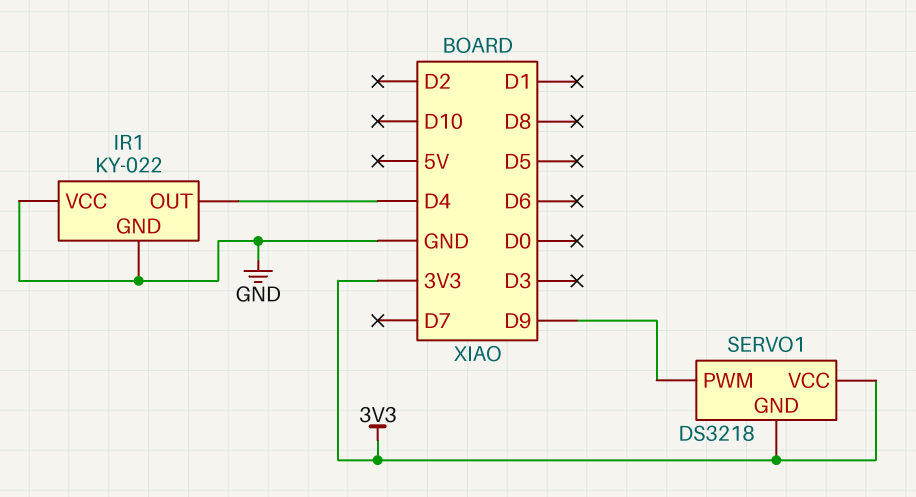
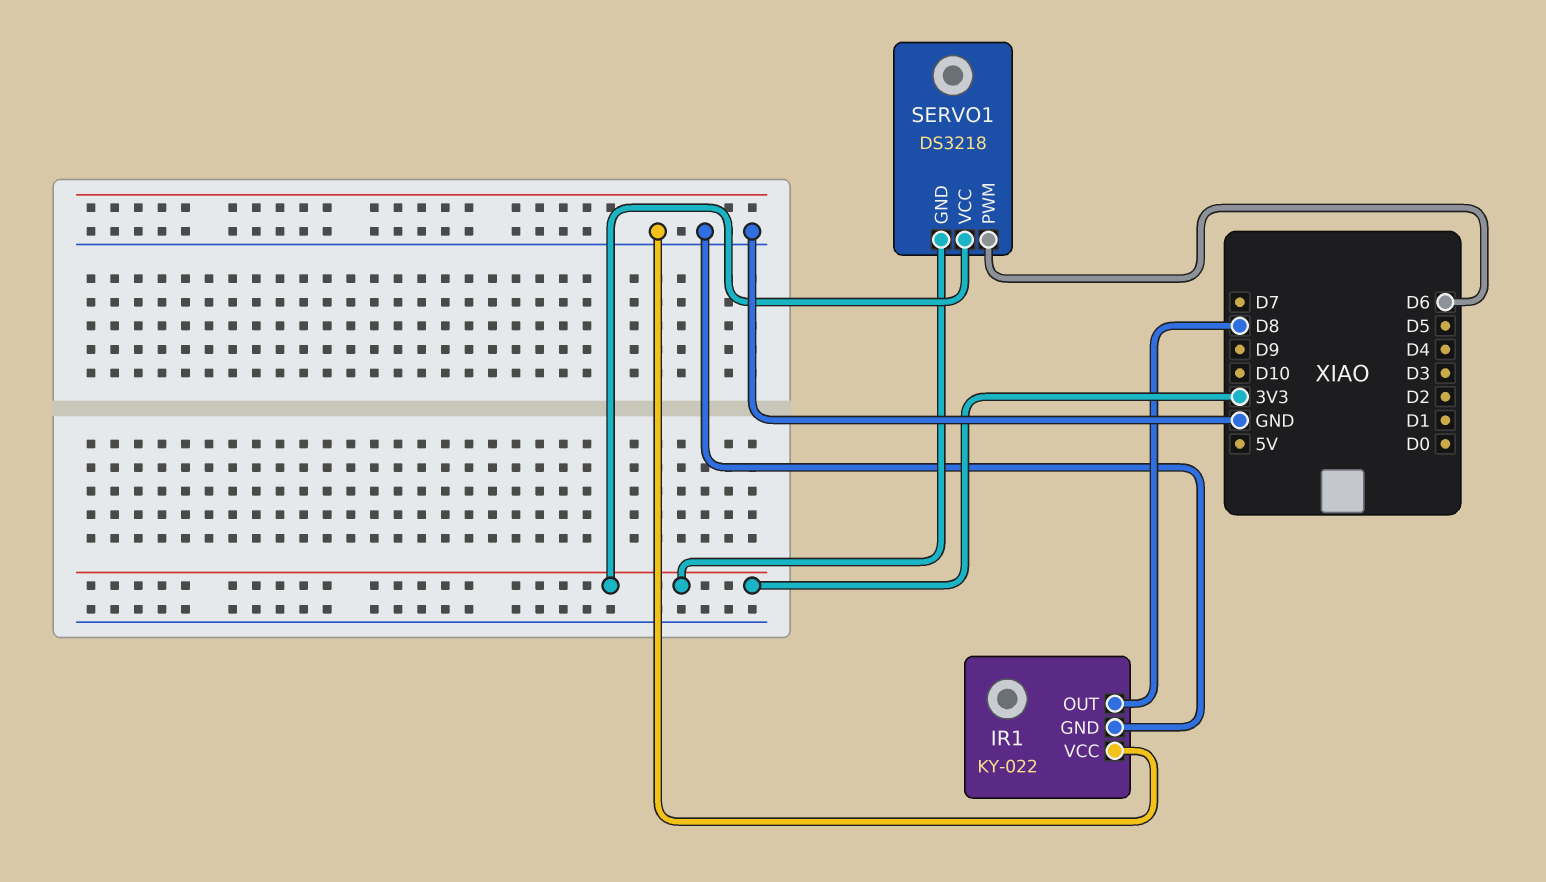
IR1 pin OUT: D4 -> D8
SERVO1 pin PWM: D9 -> D6

